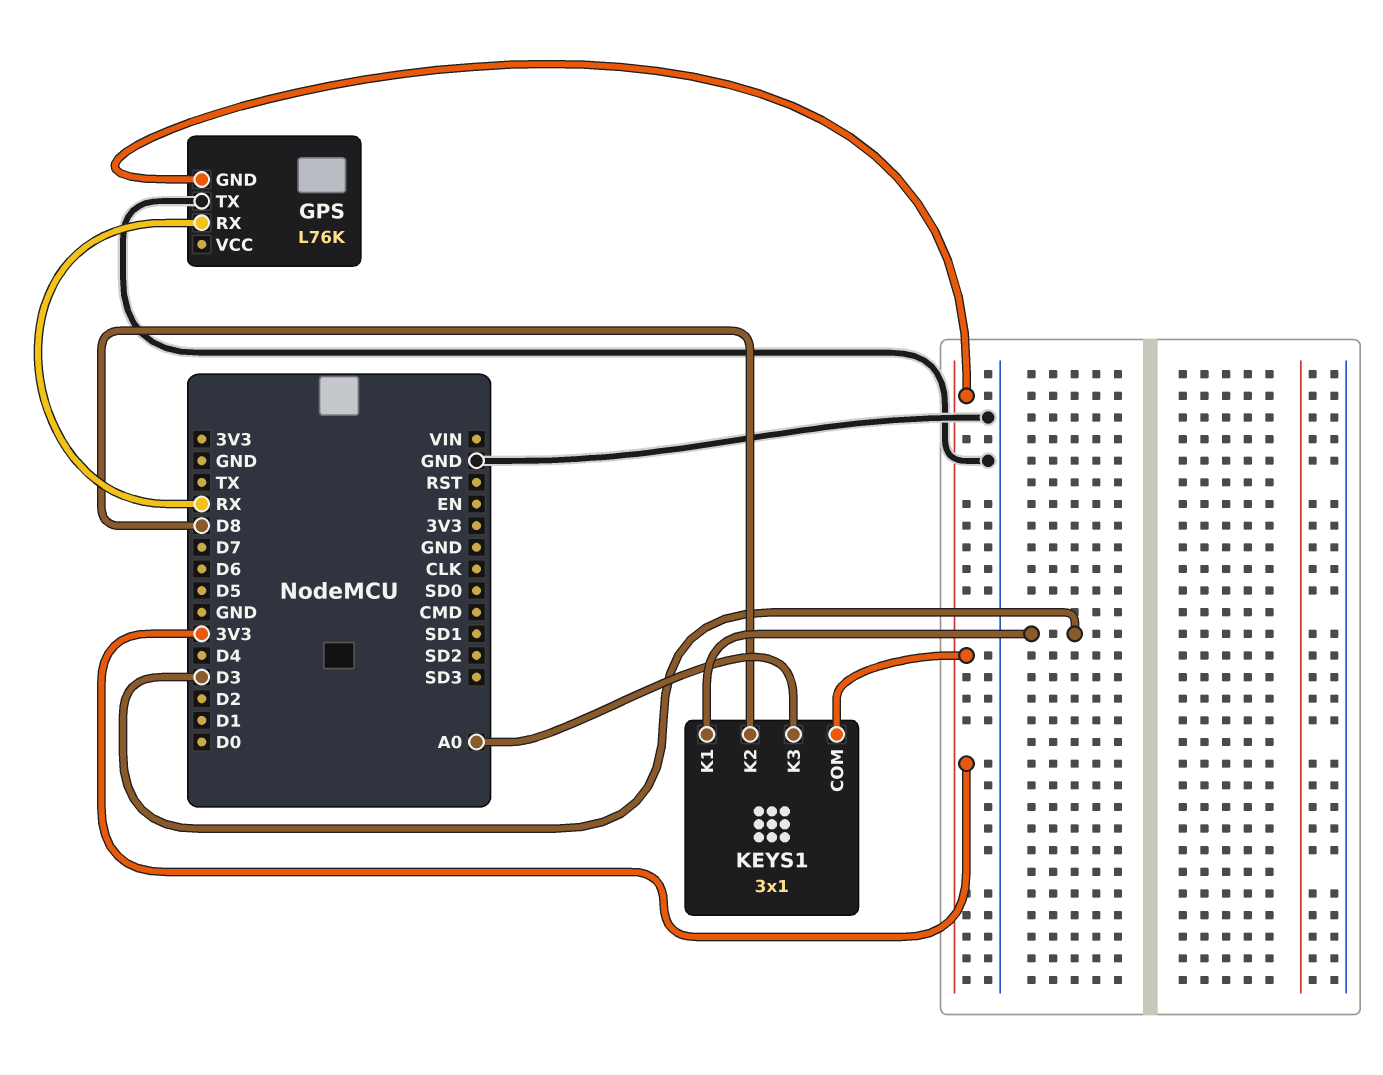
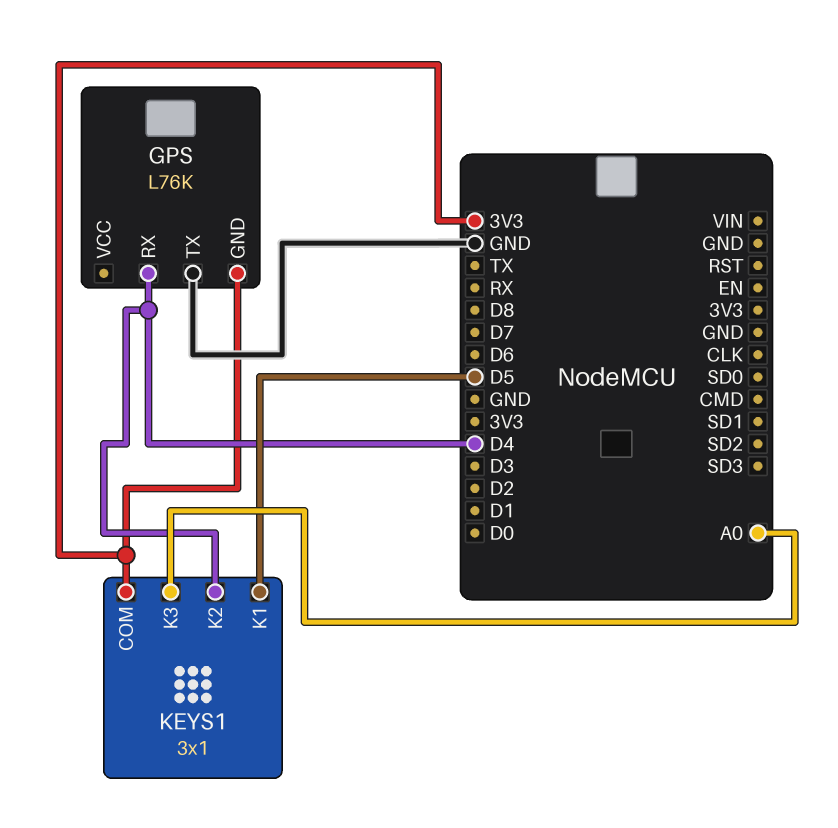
GPS pin RX: RX -> D4
KEYS1 pin K1: D3 -> D5
KEYS1 pin K2: D8 -> D4

